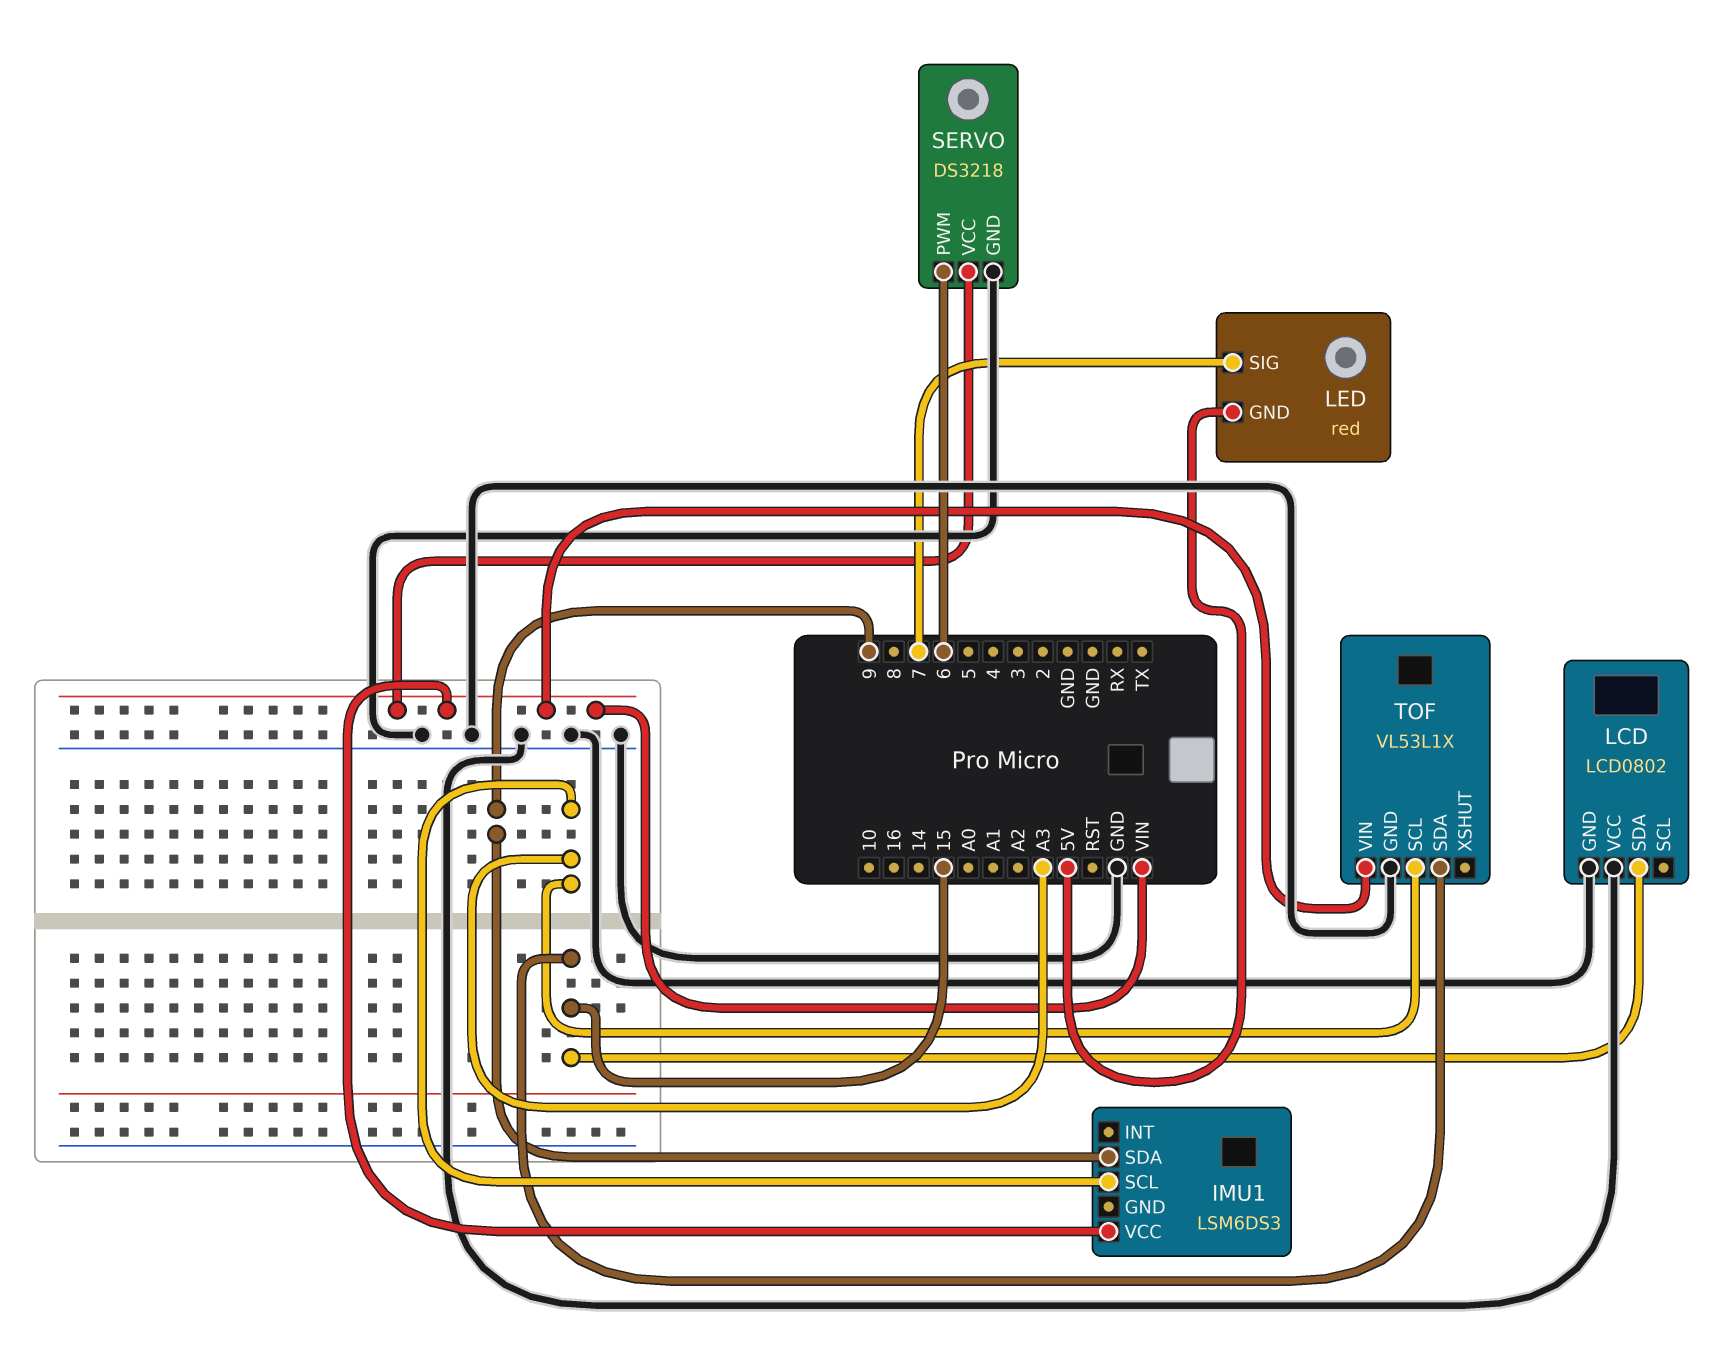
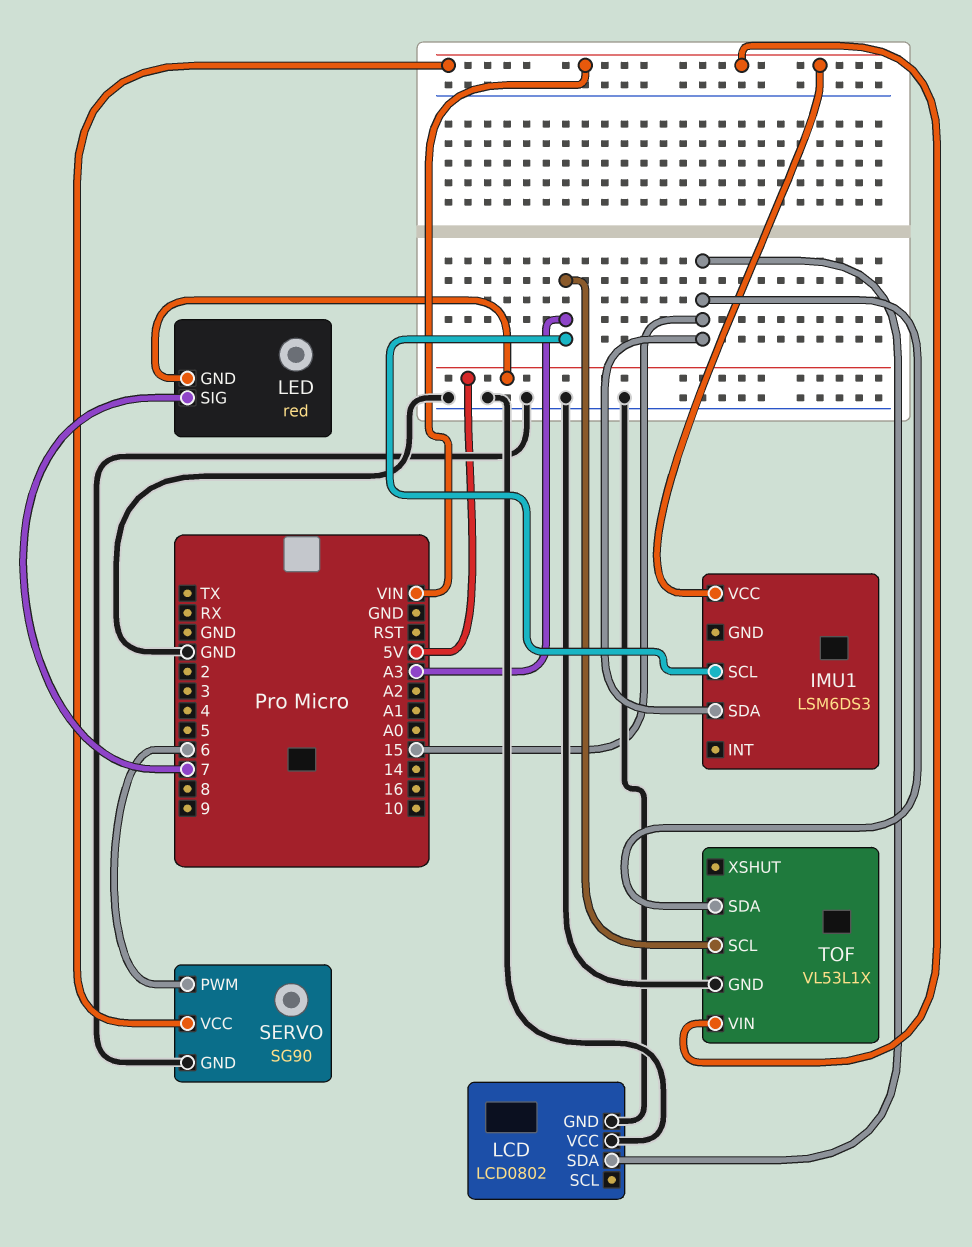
IMU1 pin SDA: 9 -> 15
SERVO: DS3218 -> SG90

